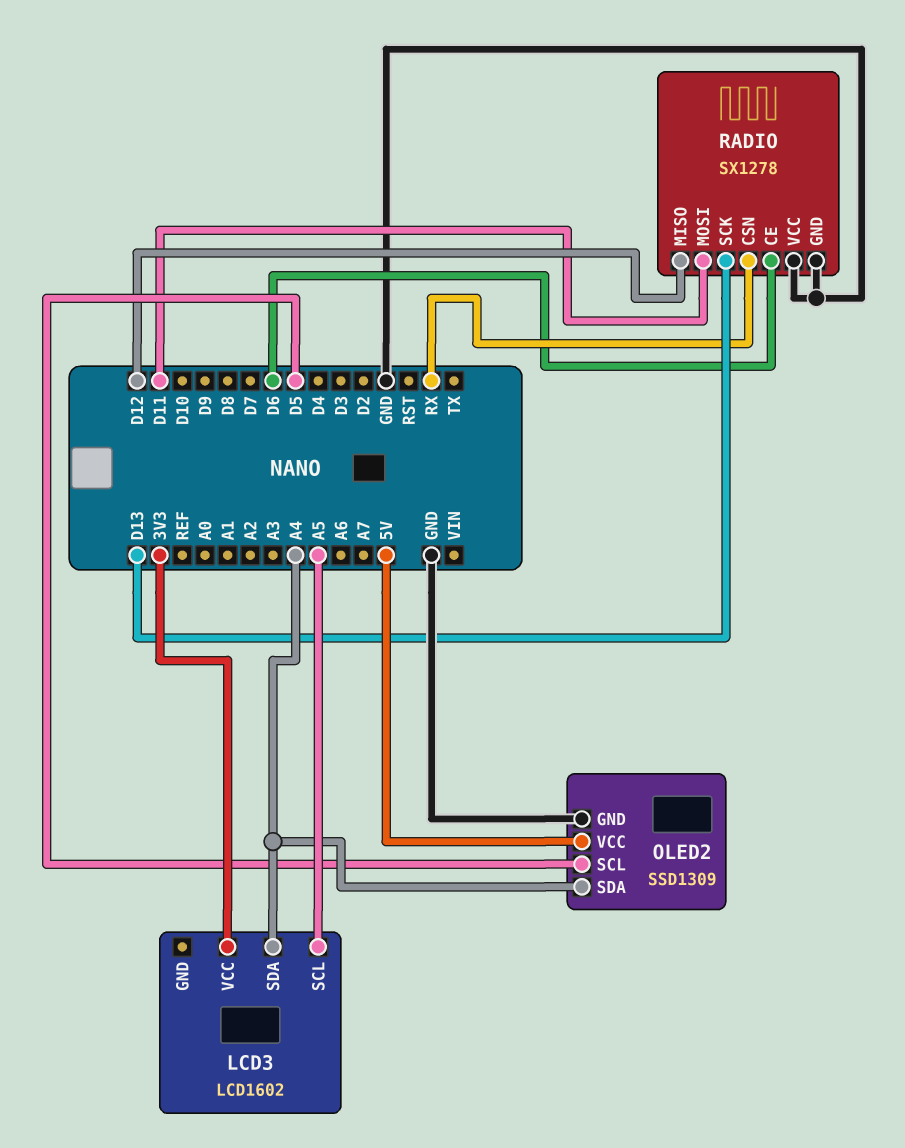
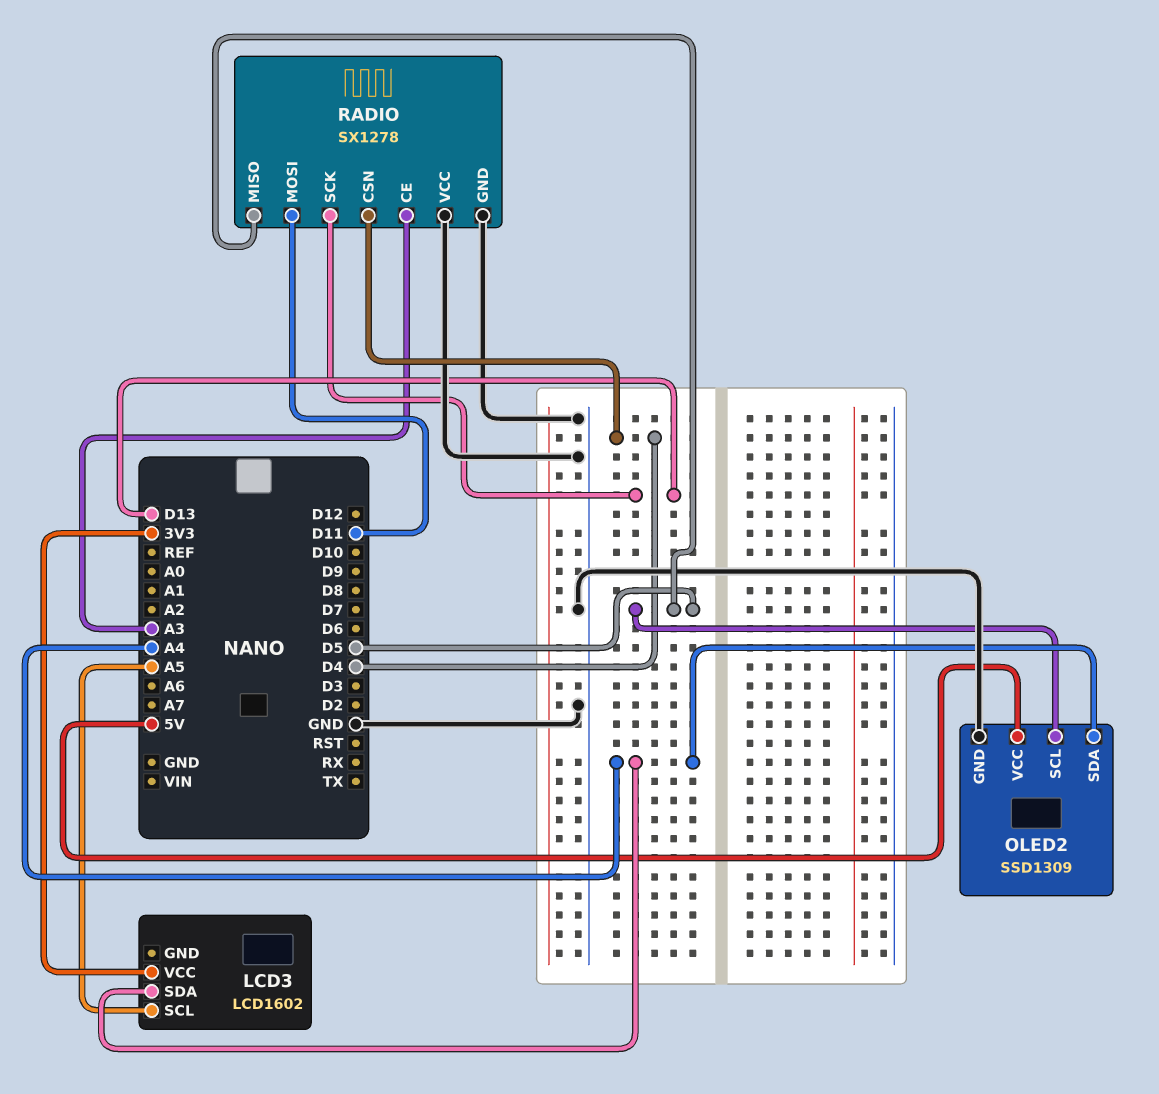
RADIO pin CE: D6 -> A3
RADIO pin CSN: RX -> D4
RADIO pin MISO: D12 -> D5

